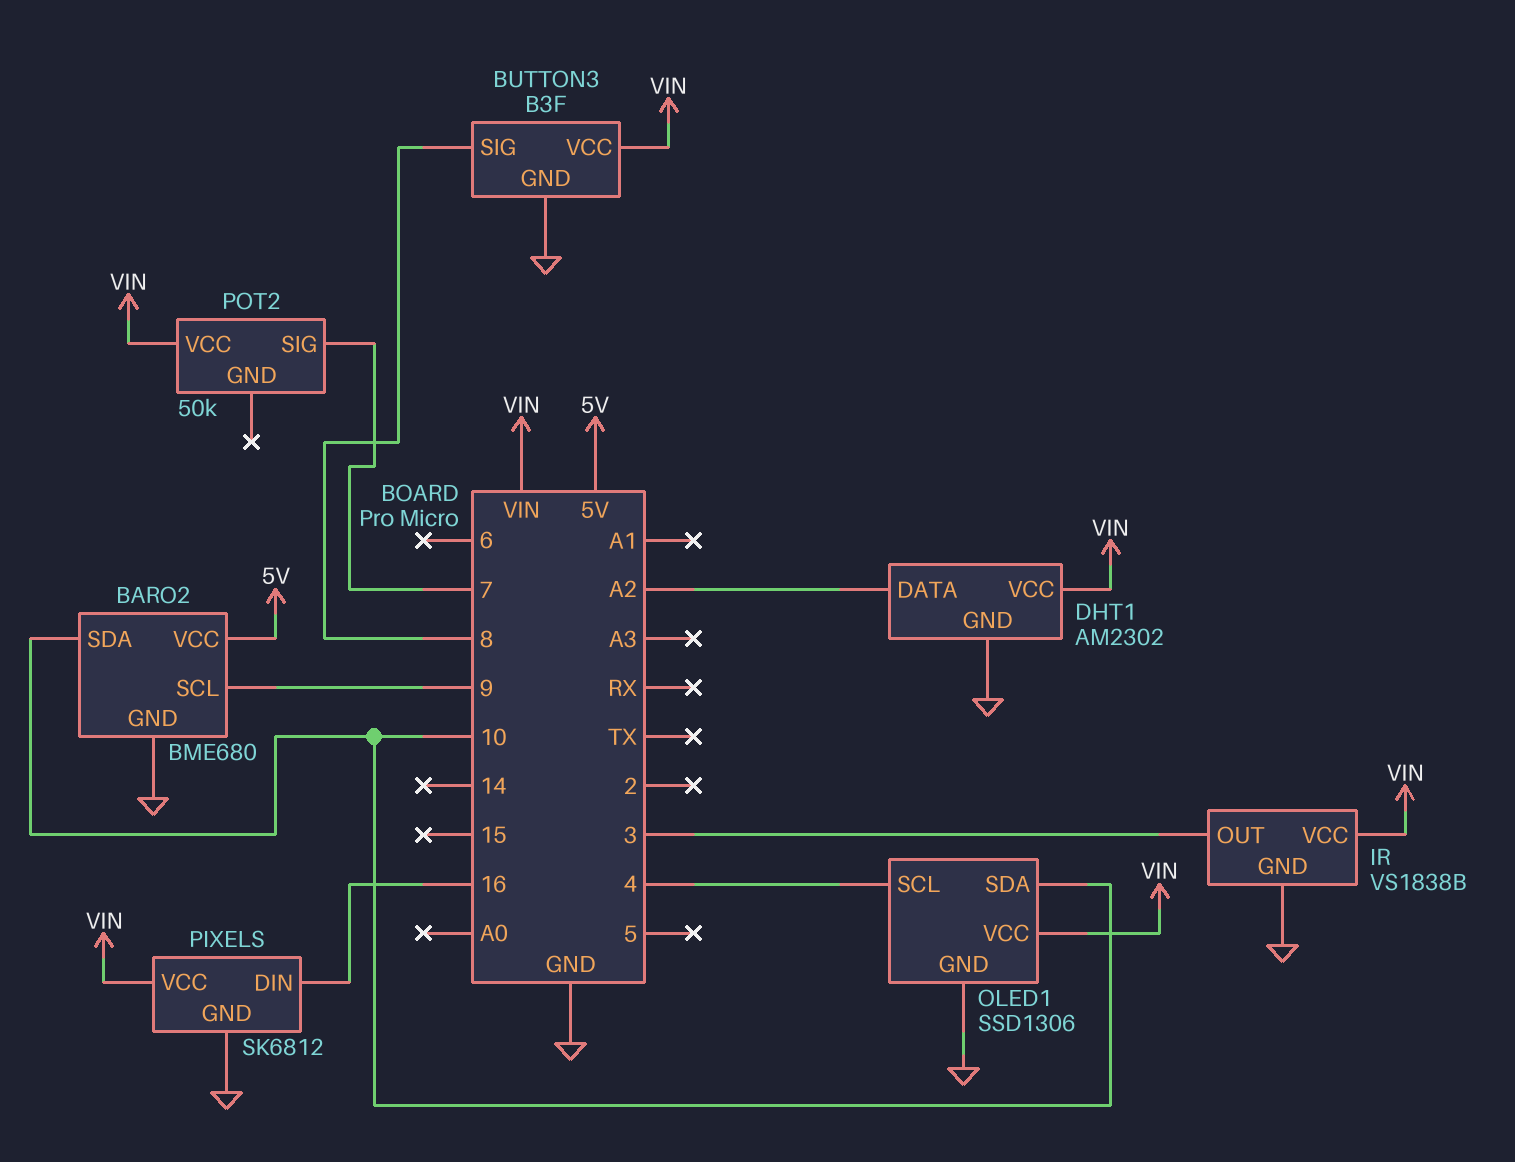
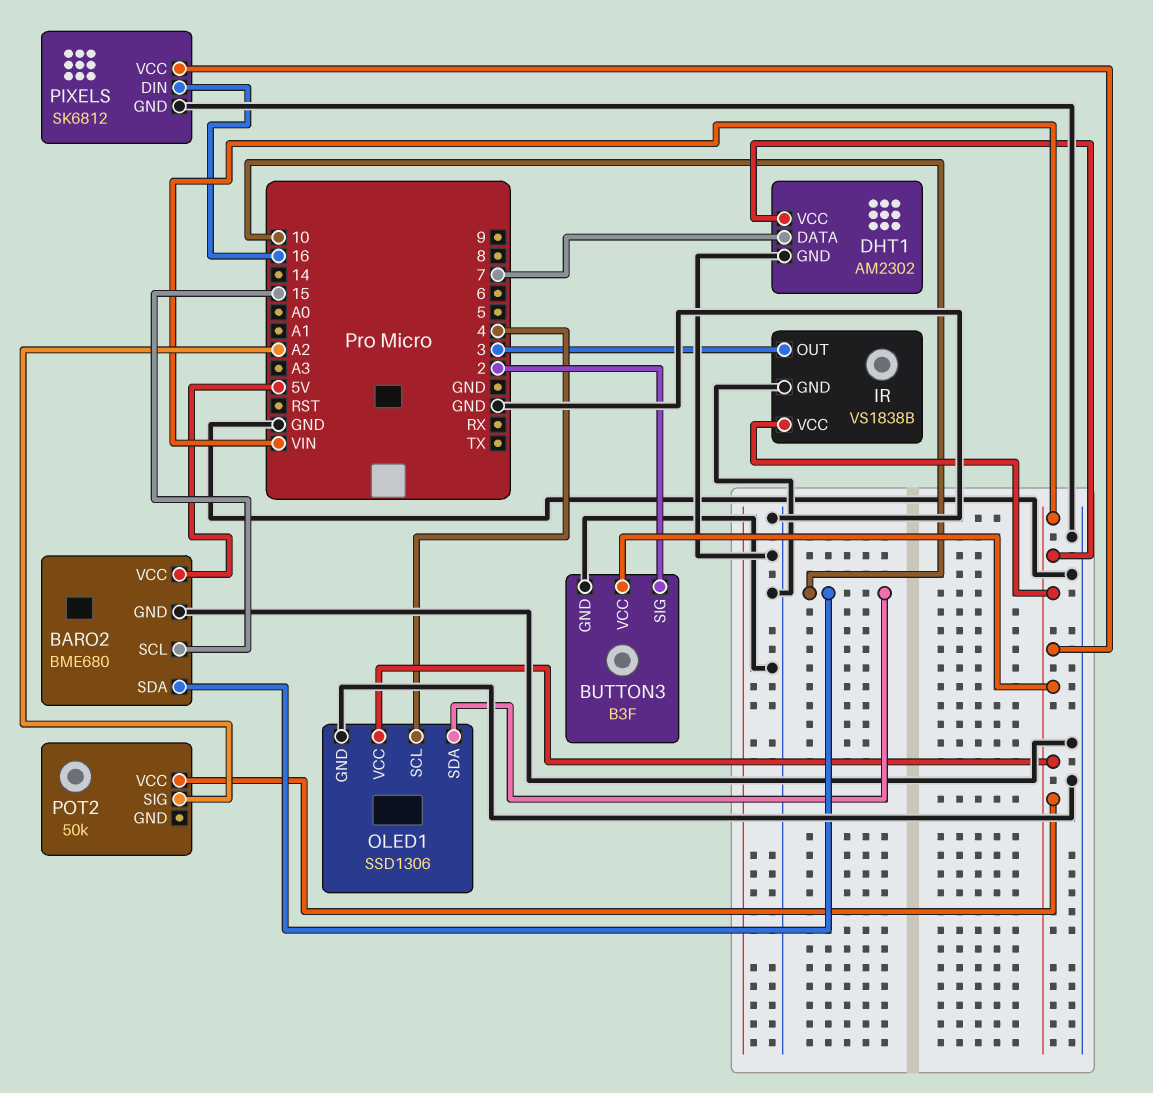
BARO2 pin SCL: 9 -> 15
BUTTON3 pin SIG: 8 -> 2
DHT1 pin DATA: A2 -> 7
POT2 pin SIG: 7 -> A2

